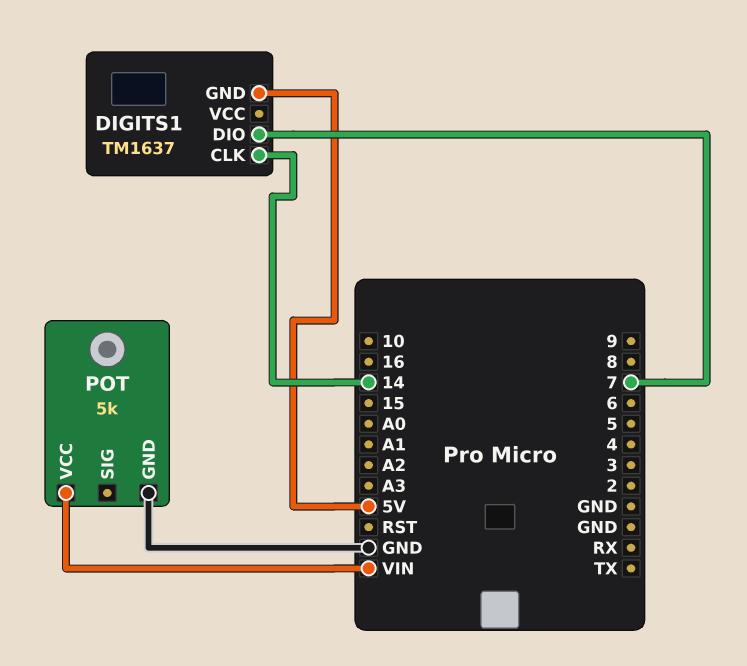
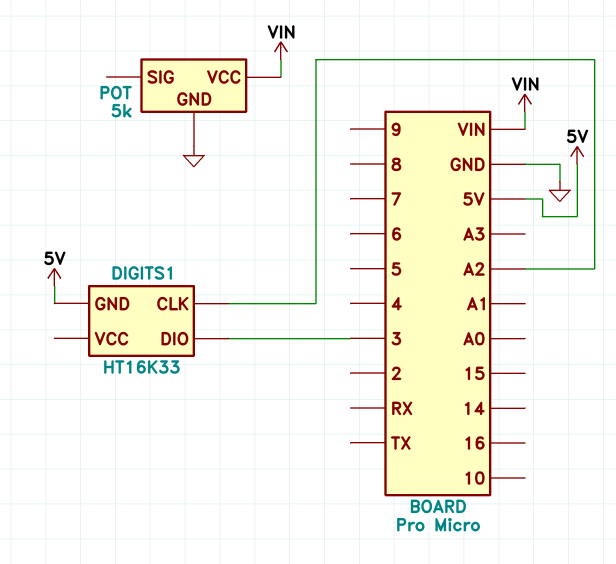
DIGITS1: TM1637 -> HT16K33
DIGITS1 pin CLK: 14 -> A2
DIGITS1 pin DIO: 7 -> 3

